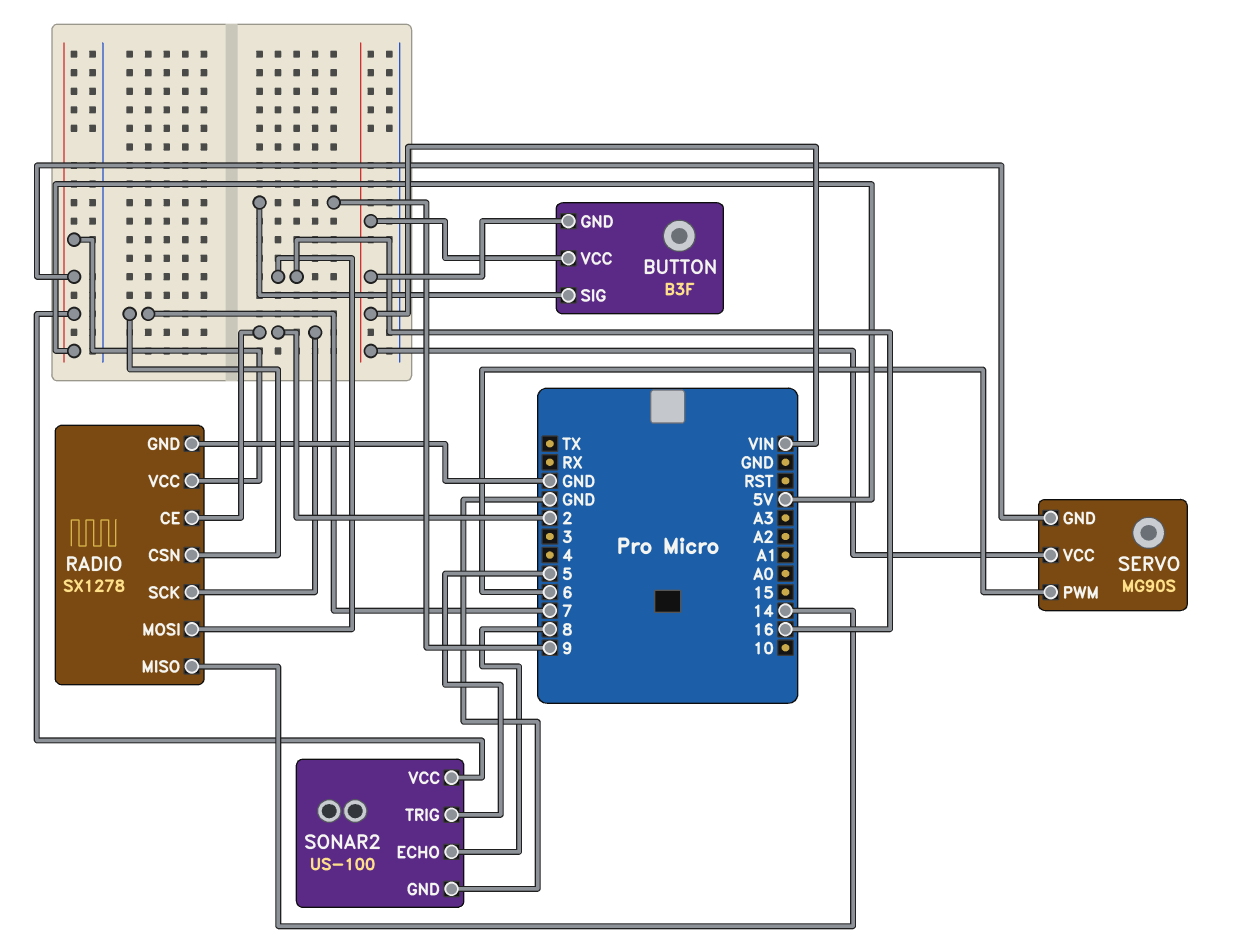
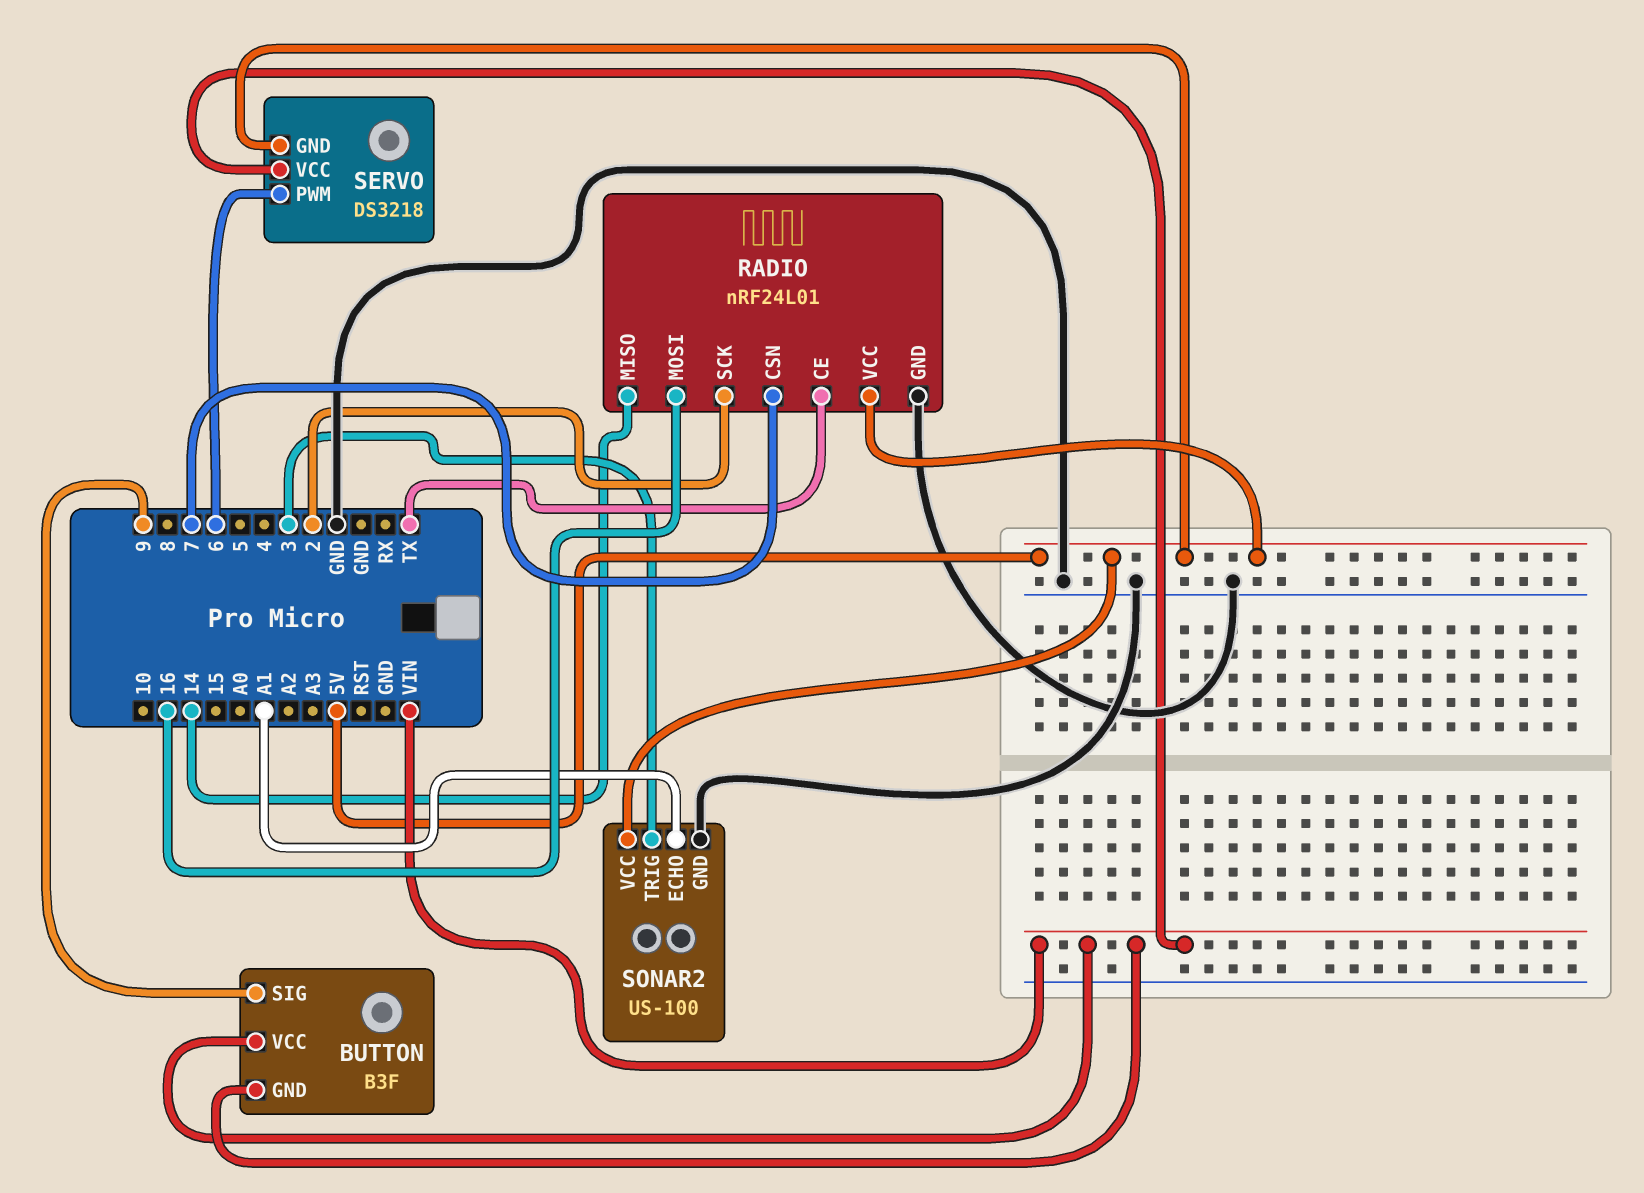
RADIO: SX1278 -> nRF24L01
RADIO pin CE: 2 -> TX
SERVO: MG90S -> DS3218
SONAR2 pin ECHO: 8 -> A1
SONAR2 pin TRIG: 5 -> 3

